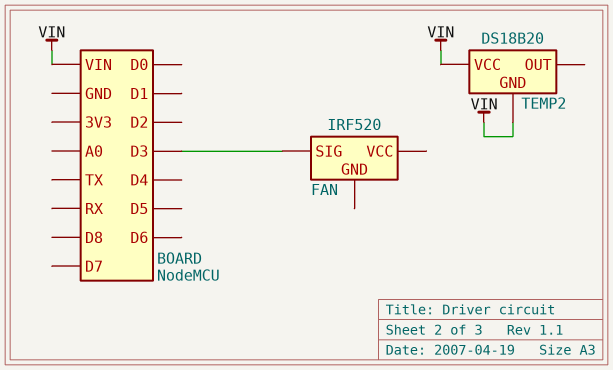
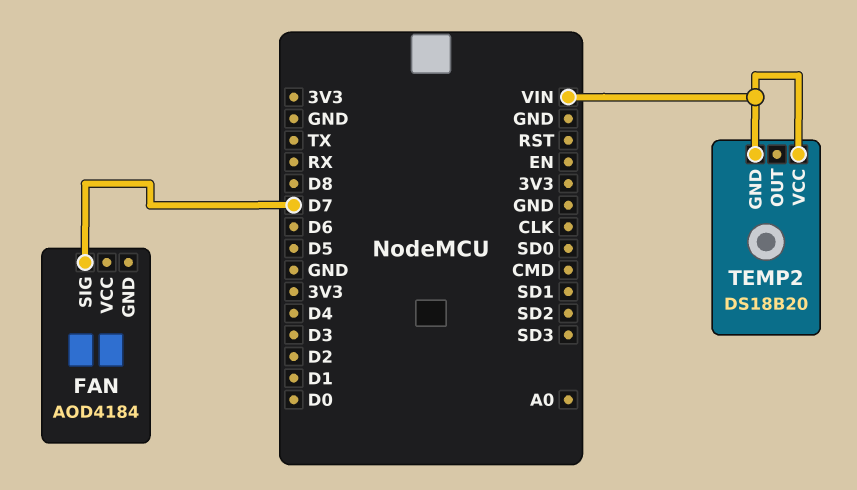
FAN: IRF520 -> AOD4184
FAN pin SIG: D3 -> D7

